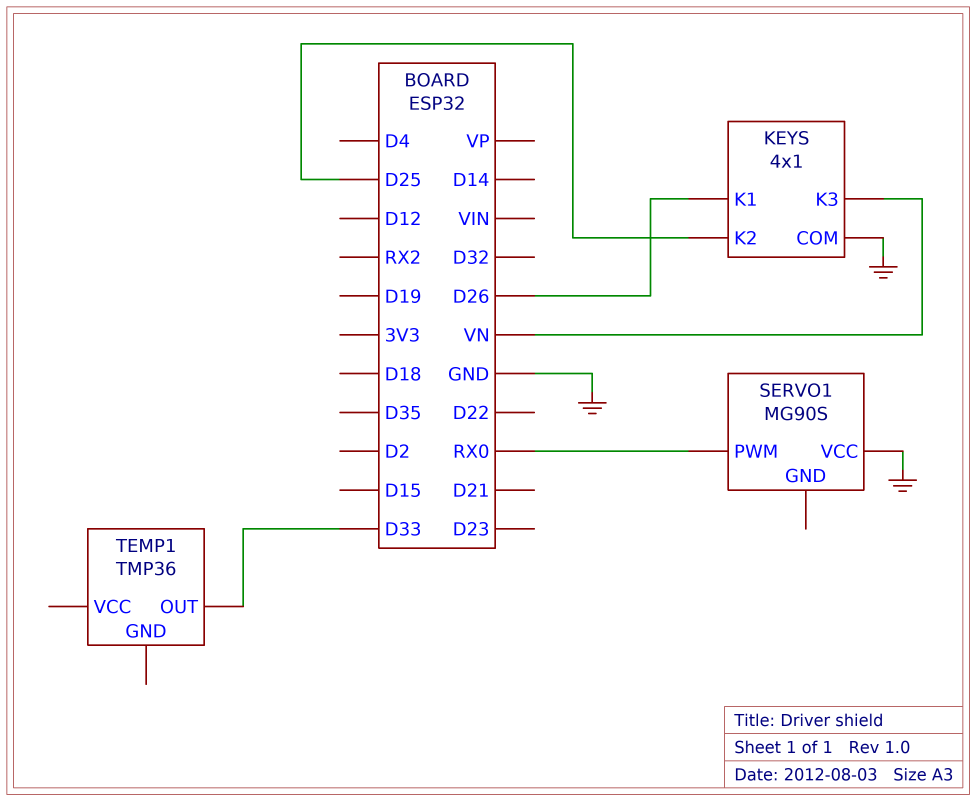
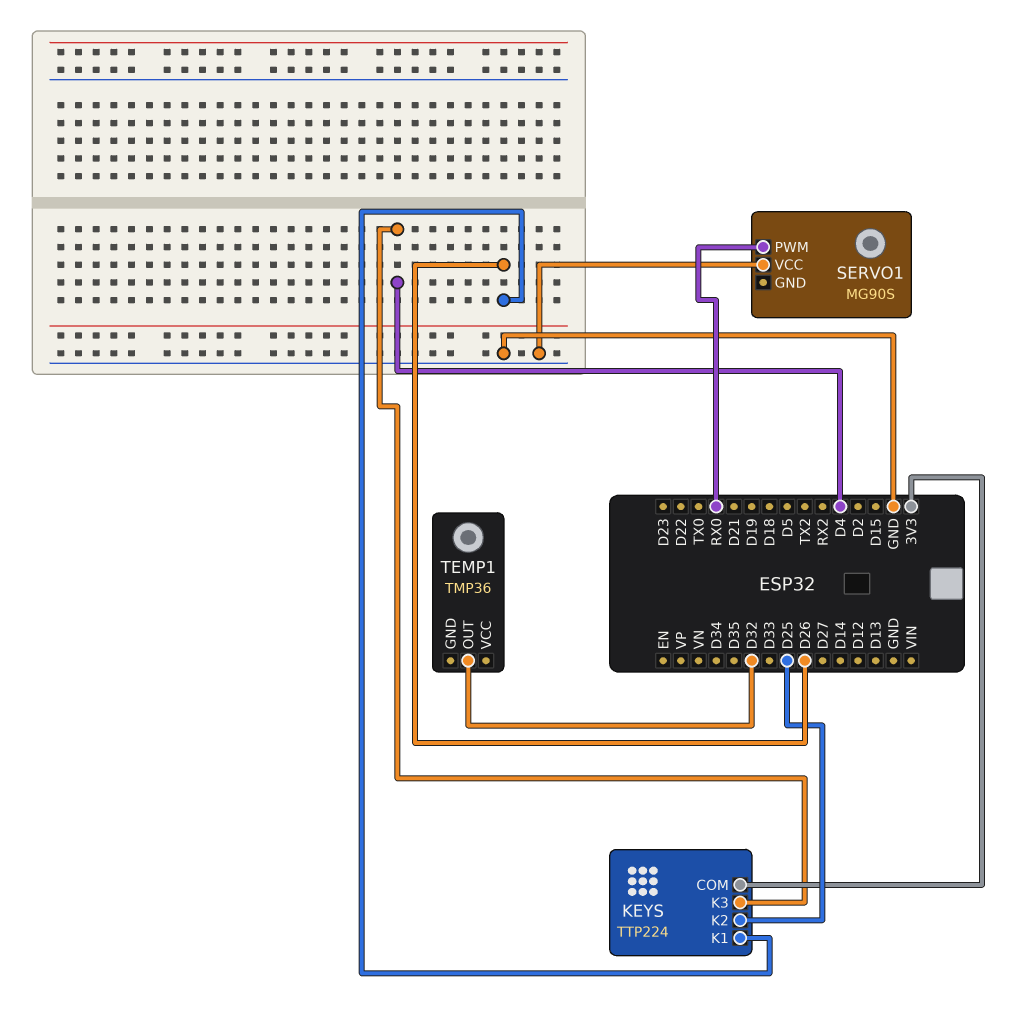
KEYS: 4x1 -> TTP224
KEYS pin COM: GND -> 3V3
KEYS pin K3: VN -> D4
TEMP1 pin OUT: D33 -> D32

